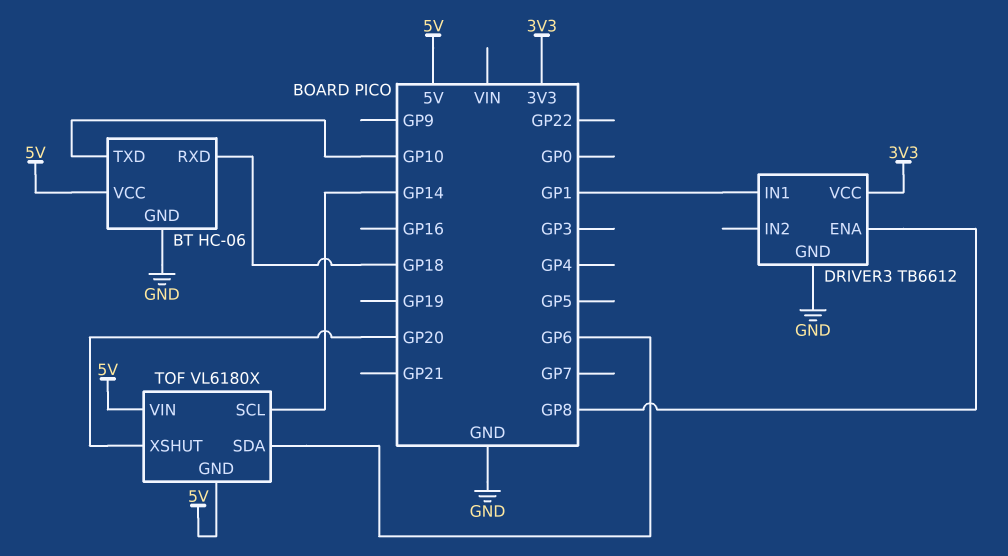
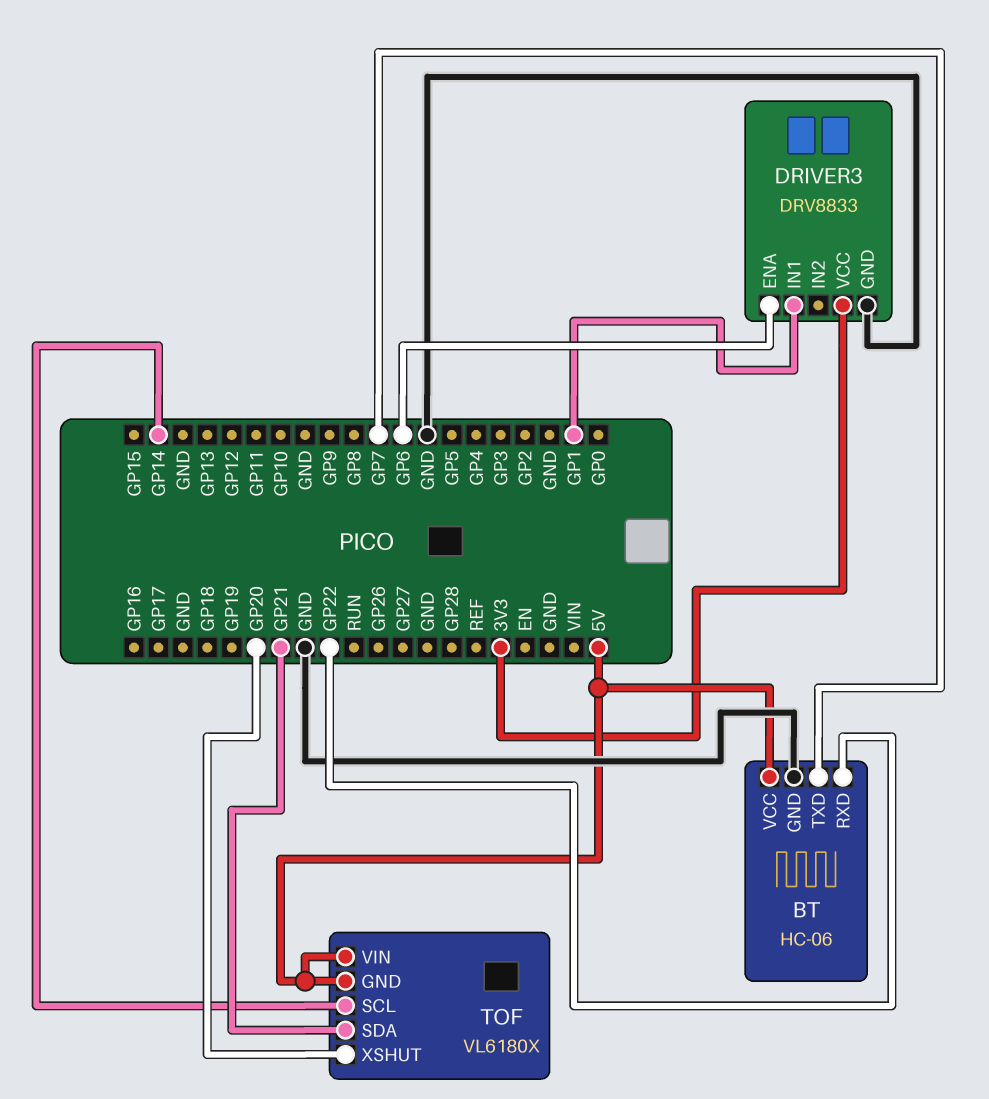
BT pin RXD: GP18 -> GP22
BT pin TXD: GP10 -> GP7
DRIVER3: TB6612 -> DRV8833
DRIVER3 pin ENA: GP8 -> GP6
TOF pin SDA: GP6 -> GP21

